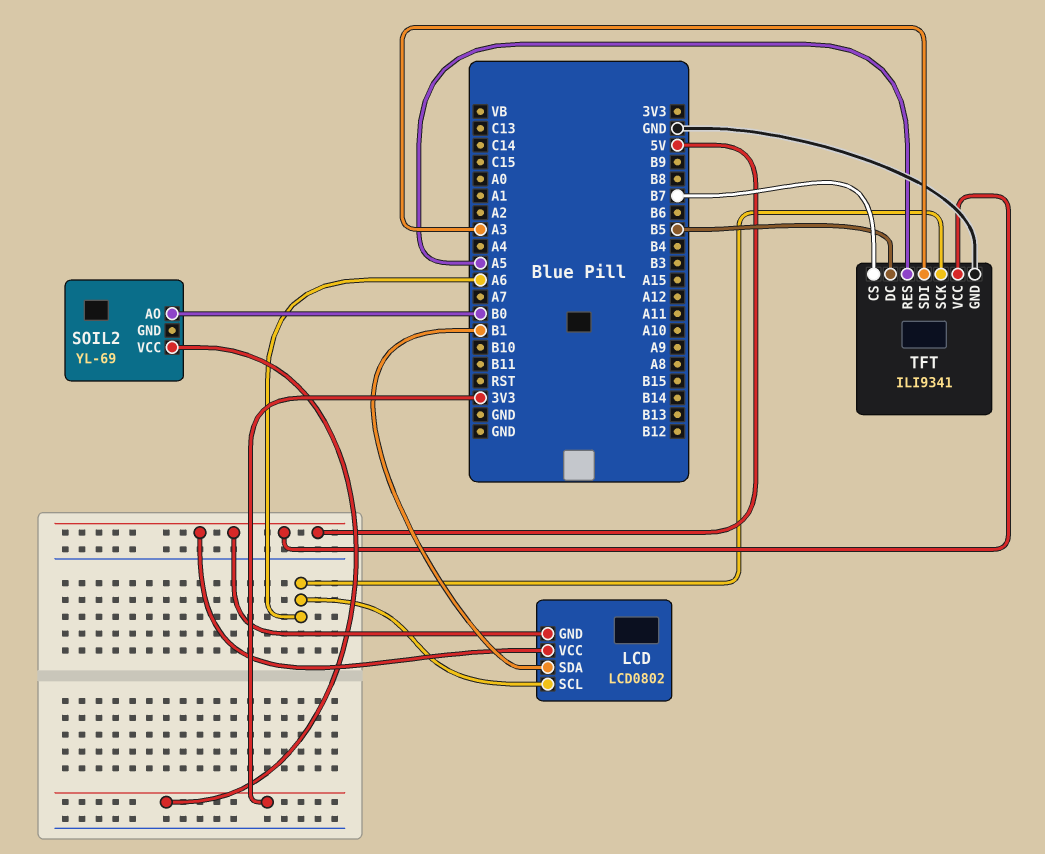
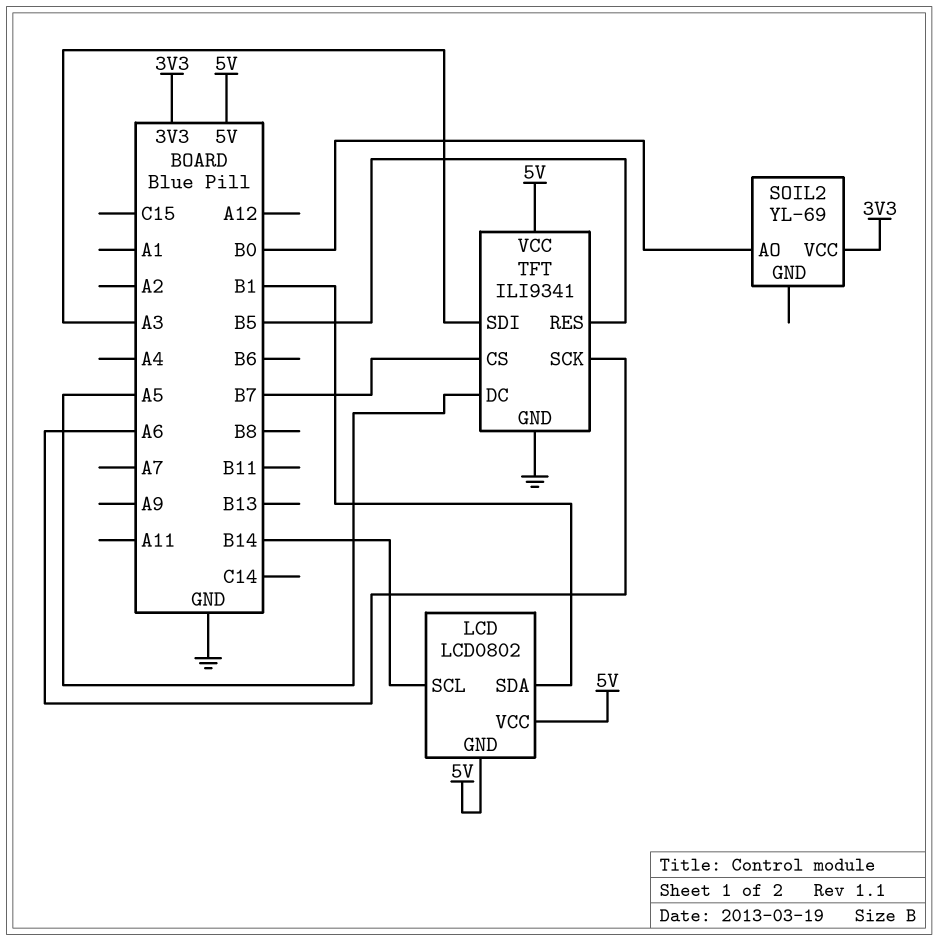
LCD pin SCL: A6 -> B14
TFT pin DC: B5 -> A5
TFT pin RES: A5 -> B5

